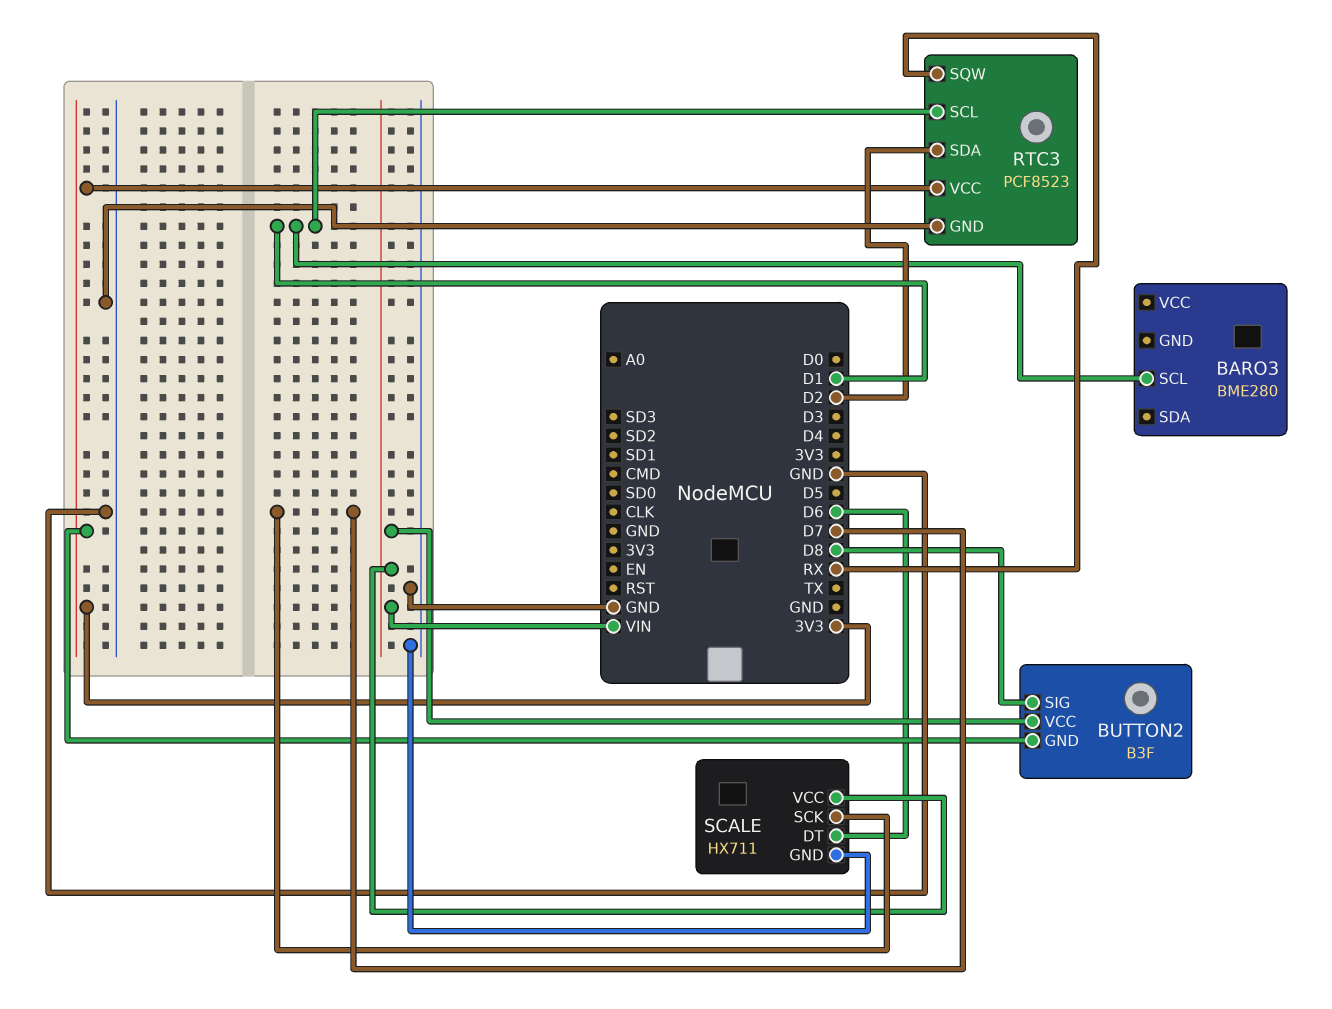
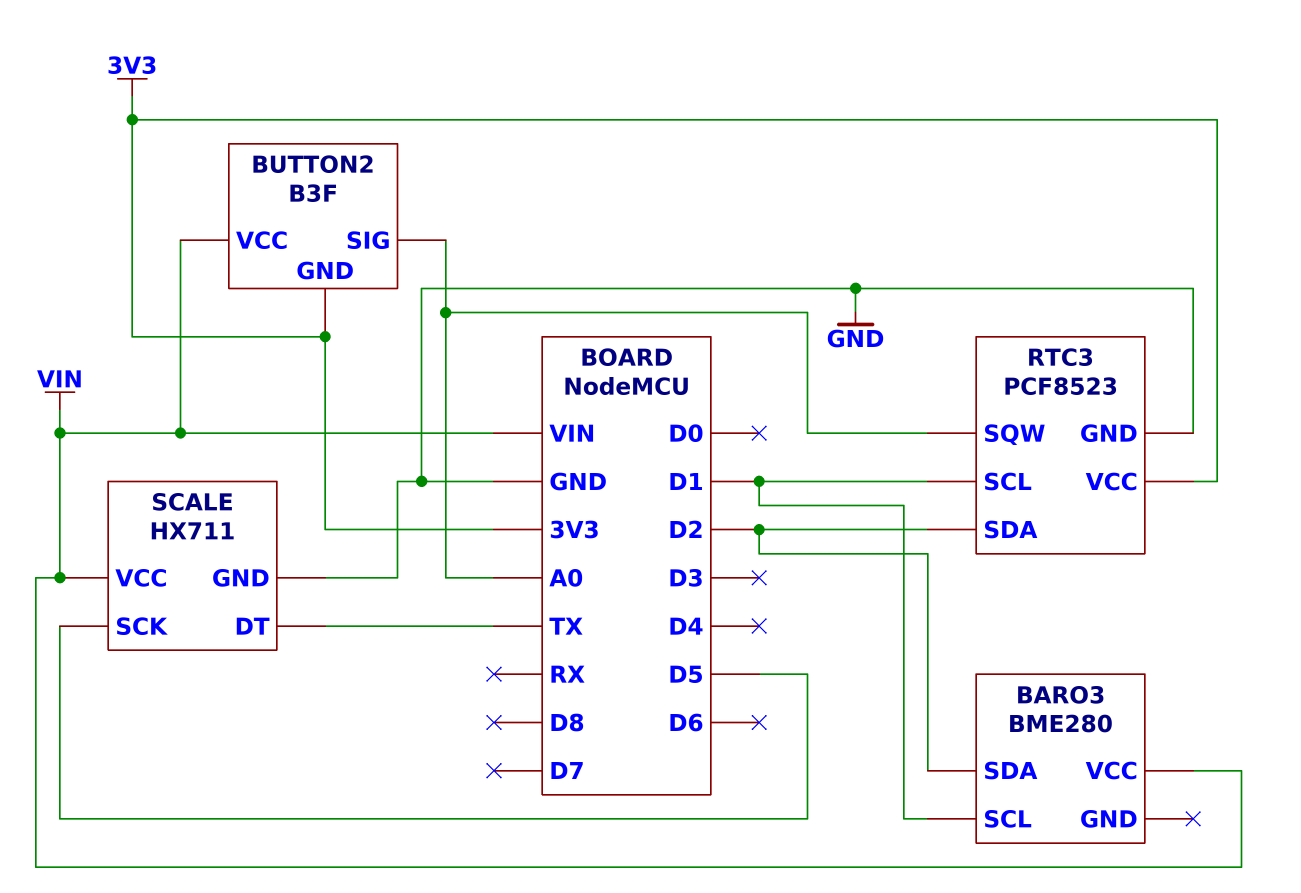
BARO3 pin SDA: none -> D2
BARO3 pin VCC: none -> VIN
BUTTON2 pin SIG: D8 -> A0
RTC3 pin SQW: RX -> A0
SCALE pin DT: D6 -> TX
SCALE pin SCK: D7 -> D5

